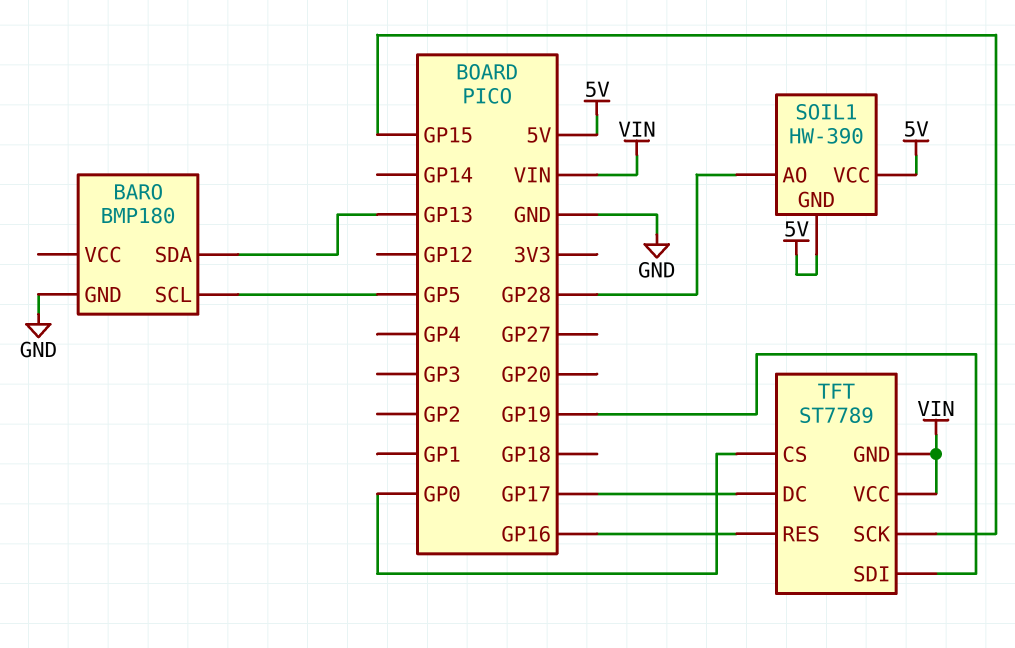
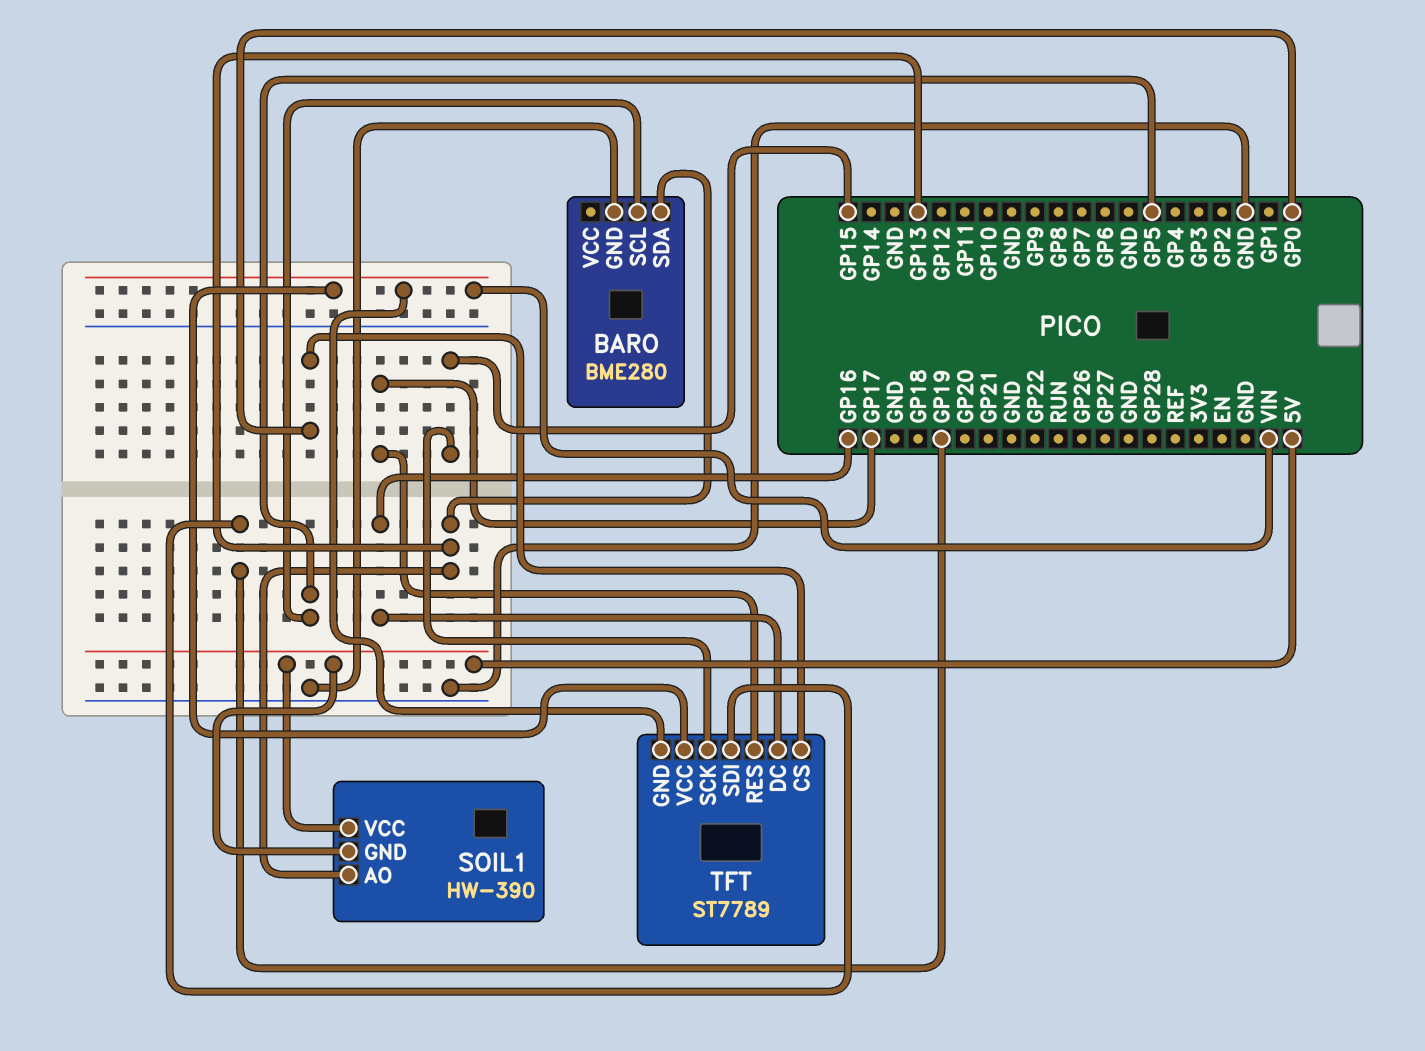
BARO: BMP180 -> BME280
SOIL1 pin AO: GP28 -> GP13
TFT pin DC: GP17 -> GP16
TFT pin RES: GP16 -> GP17

